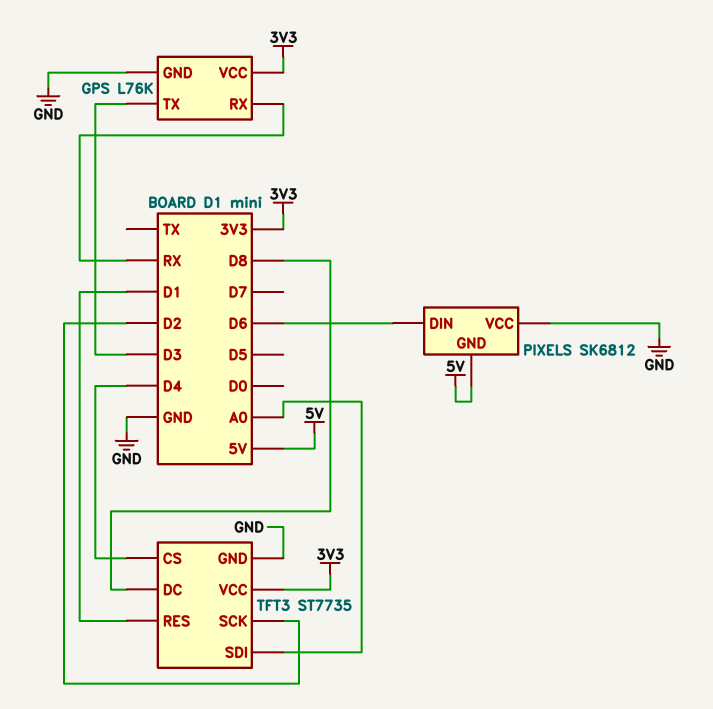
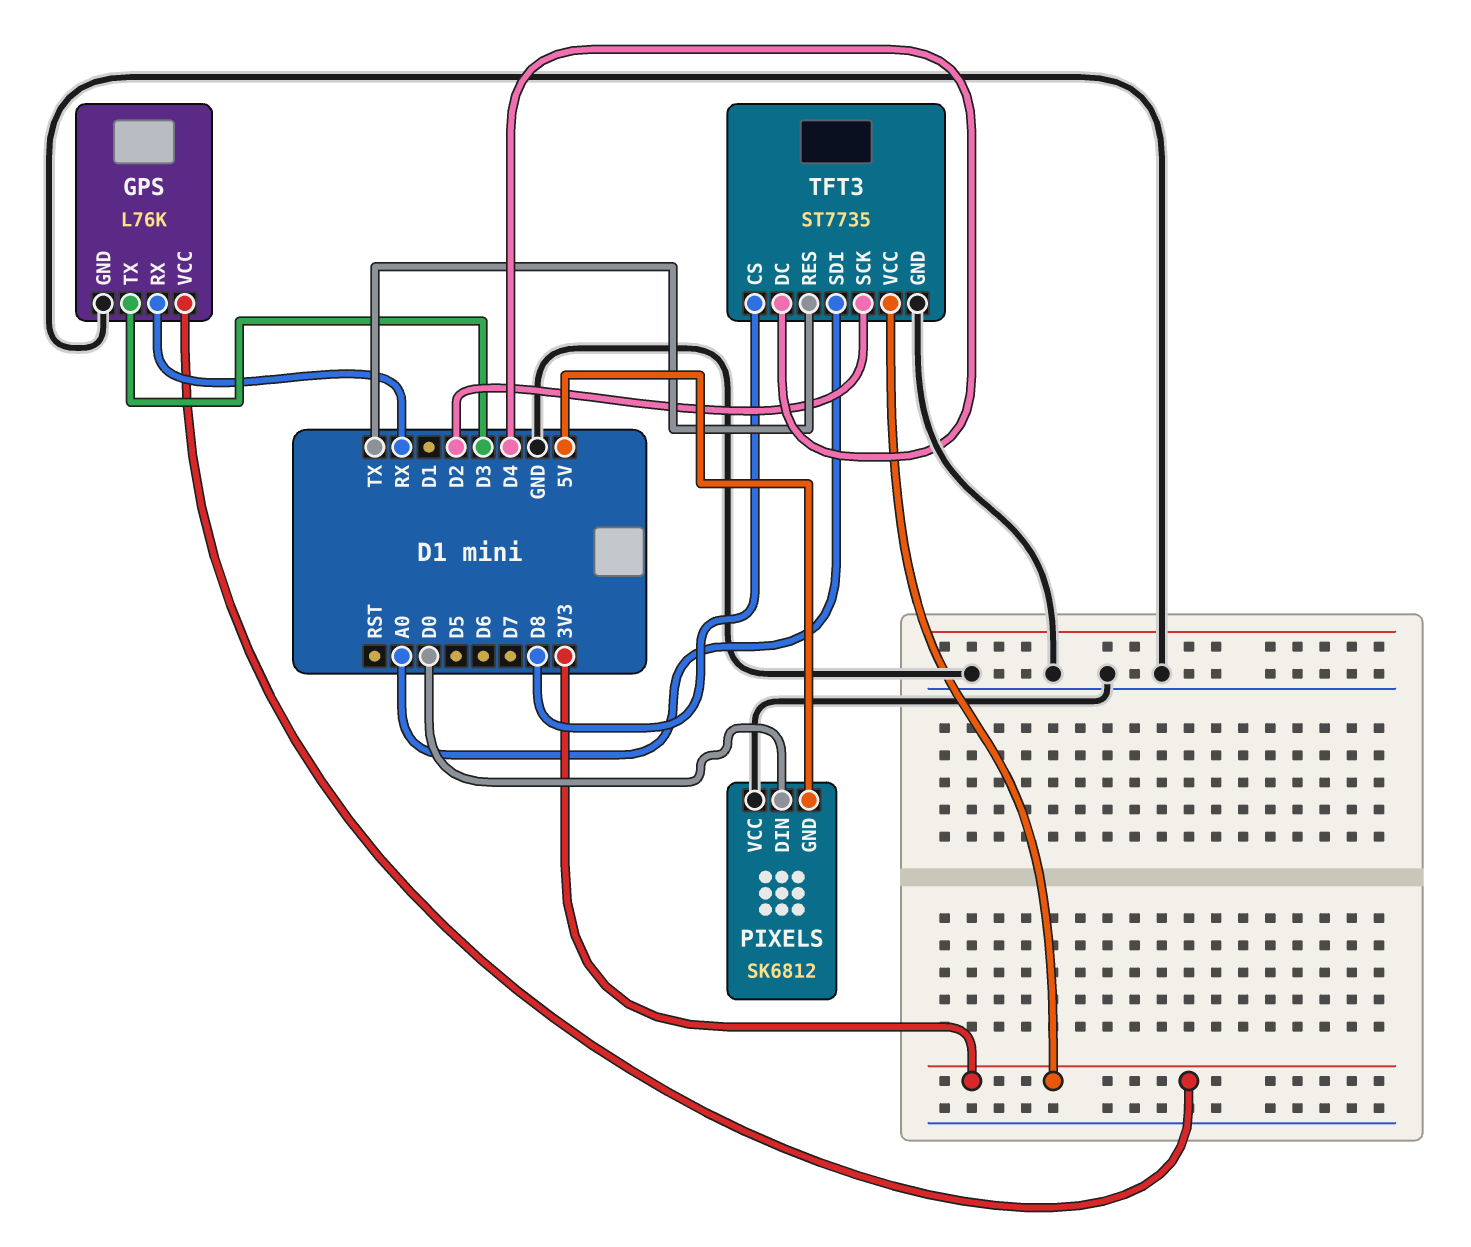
PIXELS pin DIN: D6 -> D0
TFT3 pin CS: D4 -> D8
TFT3 pin DC: D8 -> D4
TFT3 pin RES: D1 -> TX

